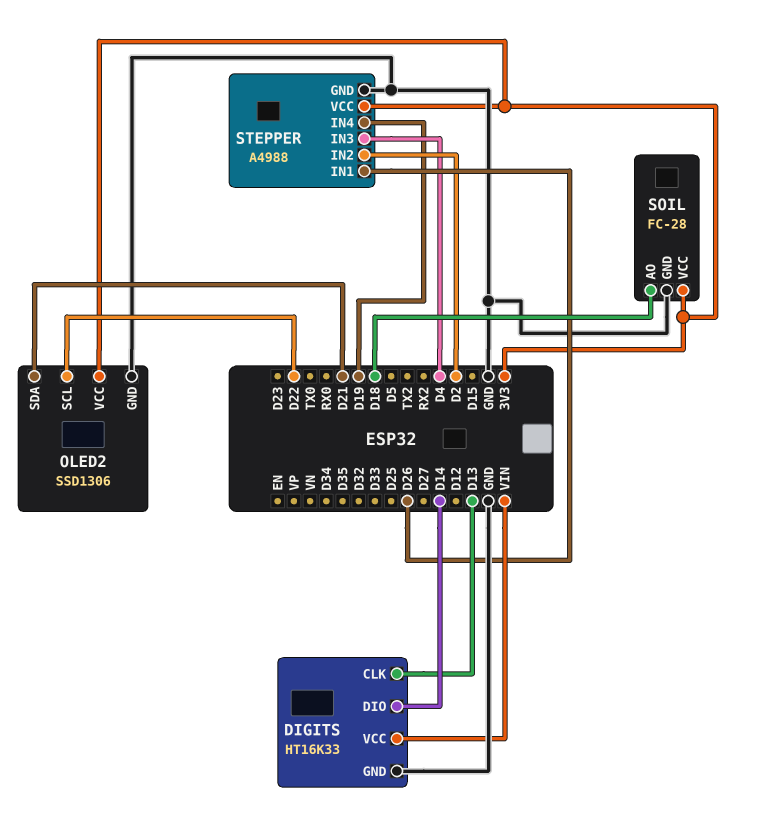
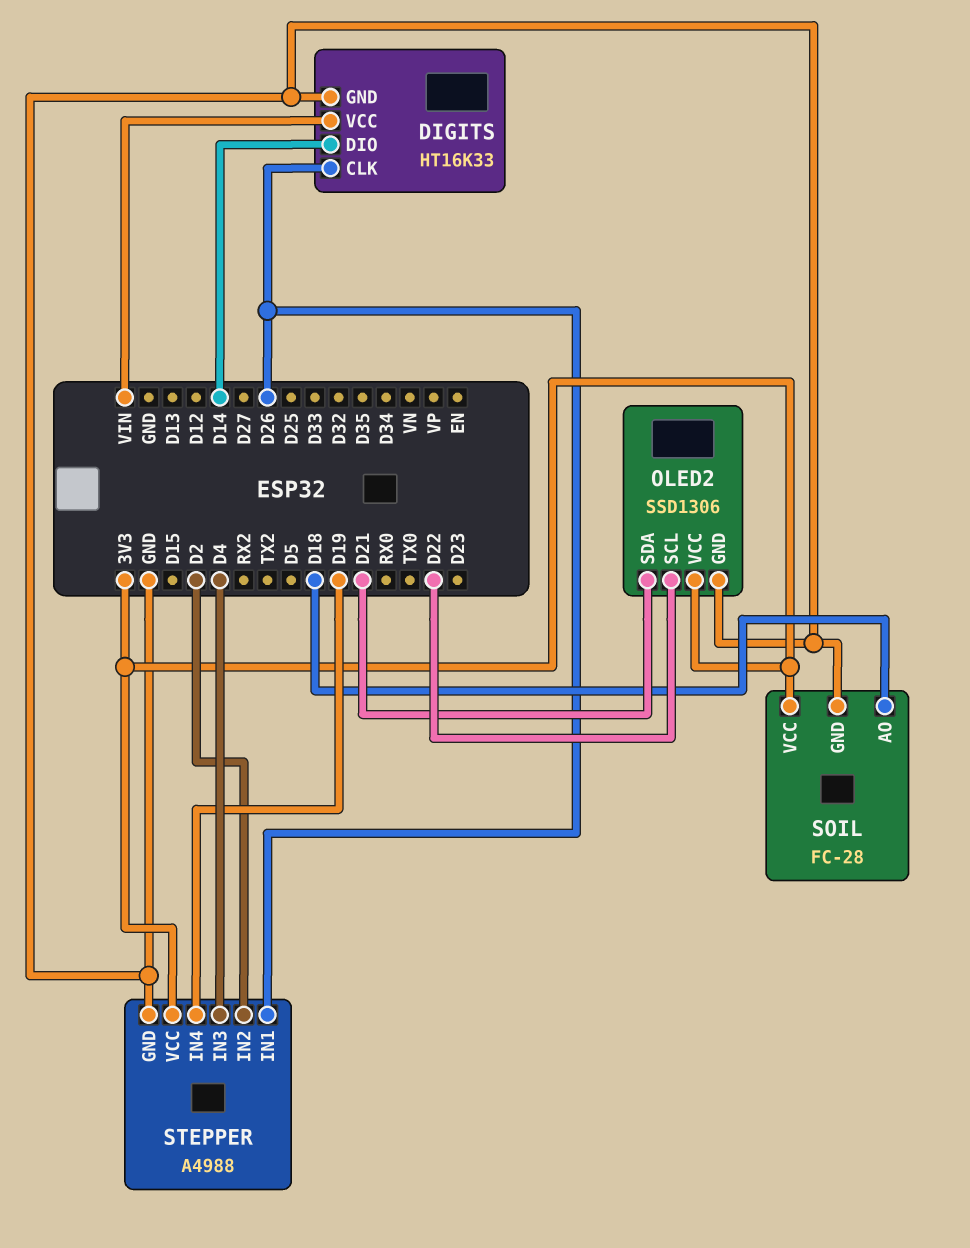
DIGITS pin CLK: D13 -> D26

